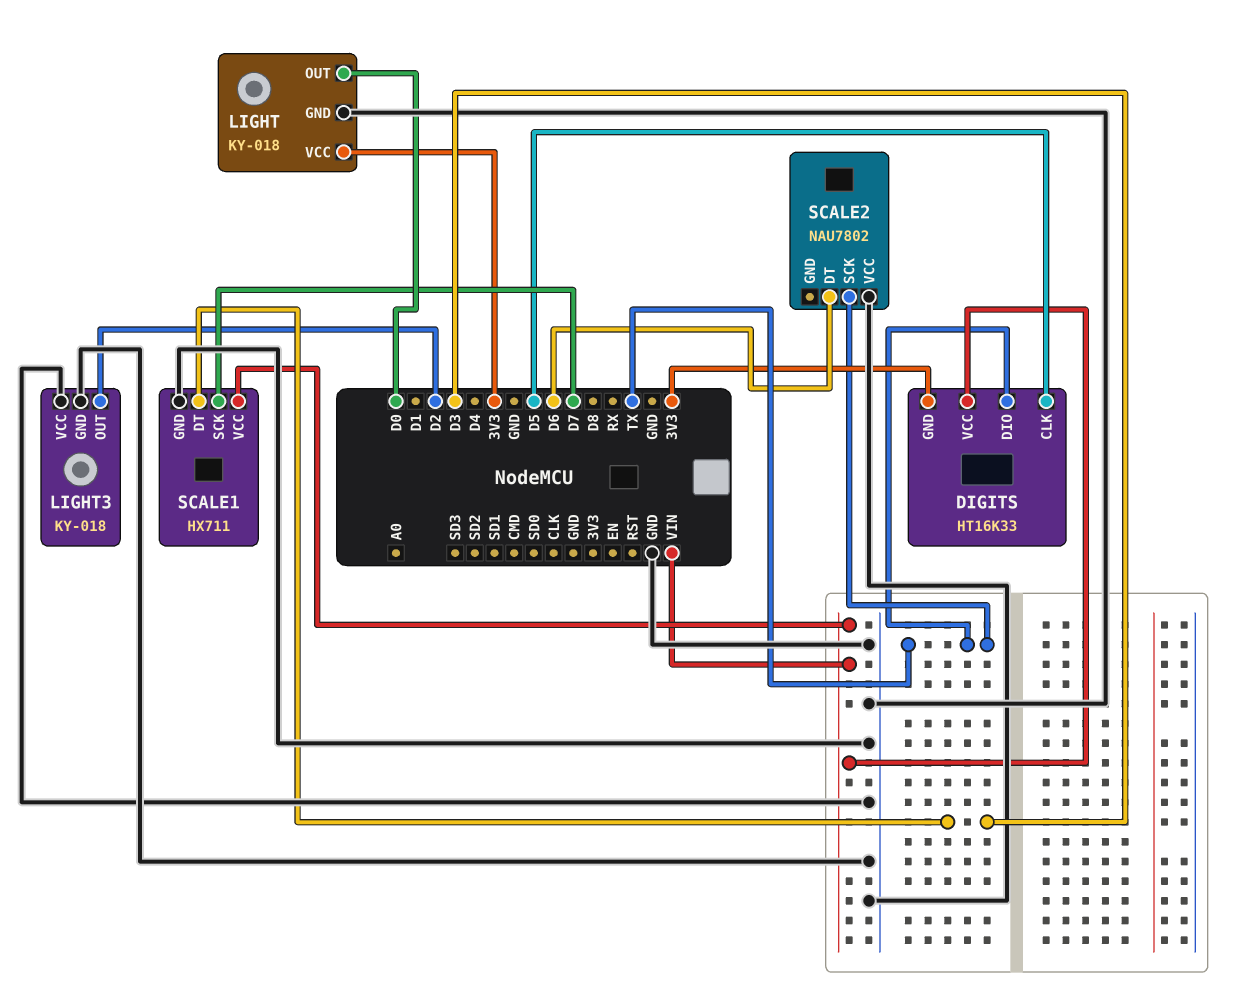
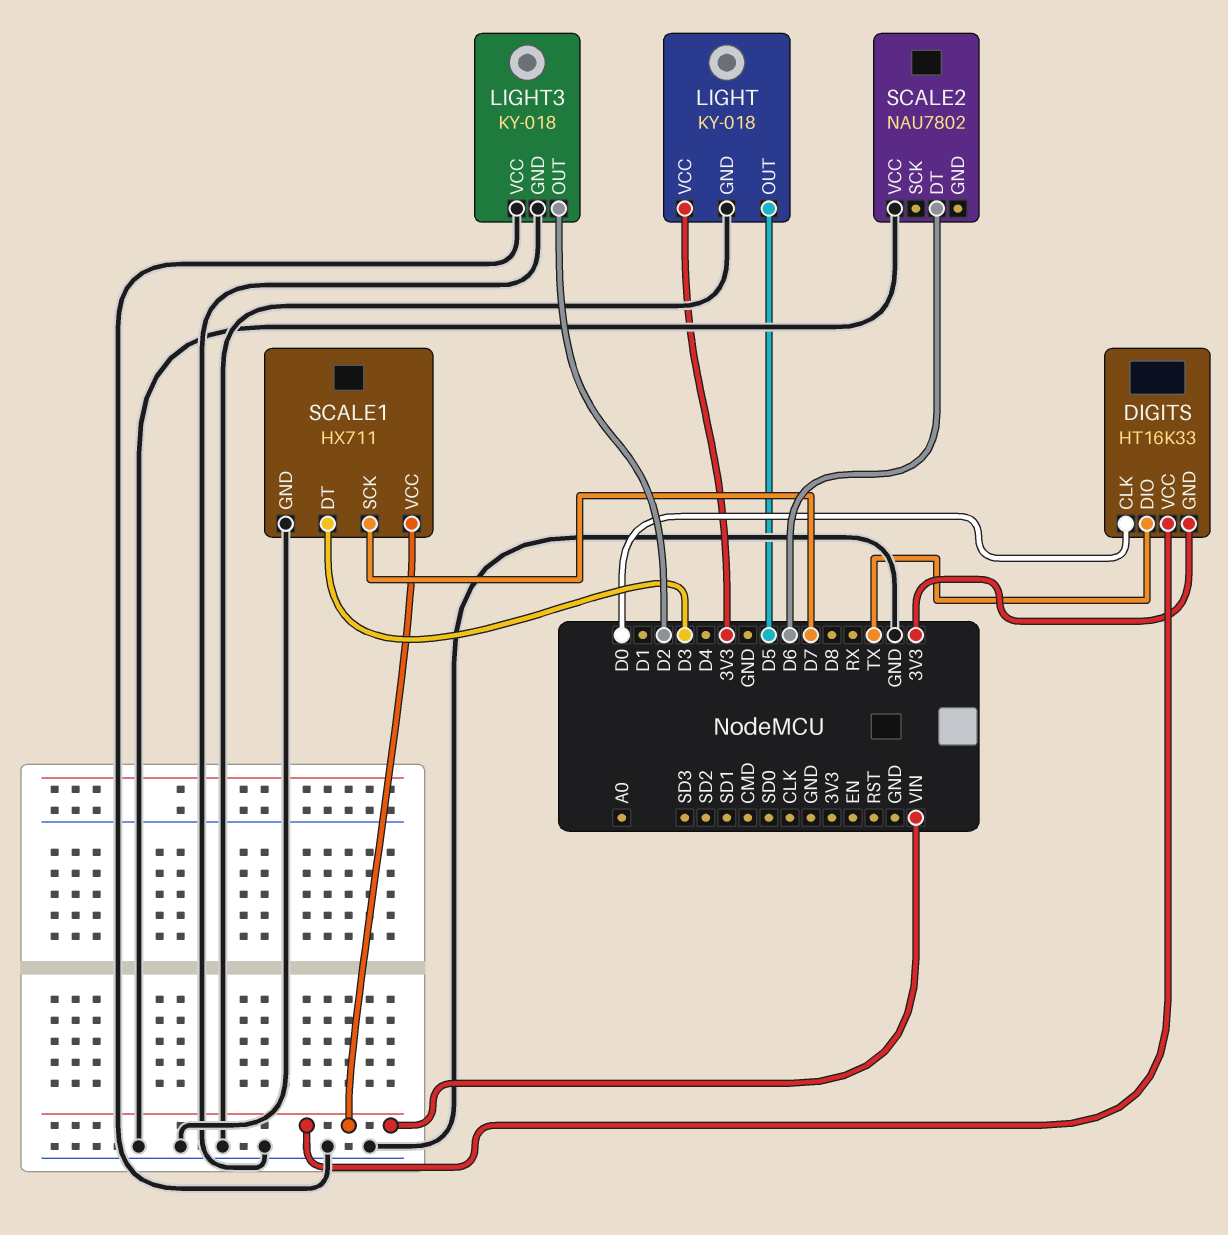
DIGITS pin CLK: D5 -> D0
LIGHT pin OUT: D0 -> D5
SCALE2 pin SCK: TX -> none

